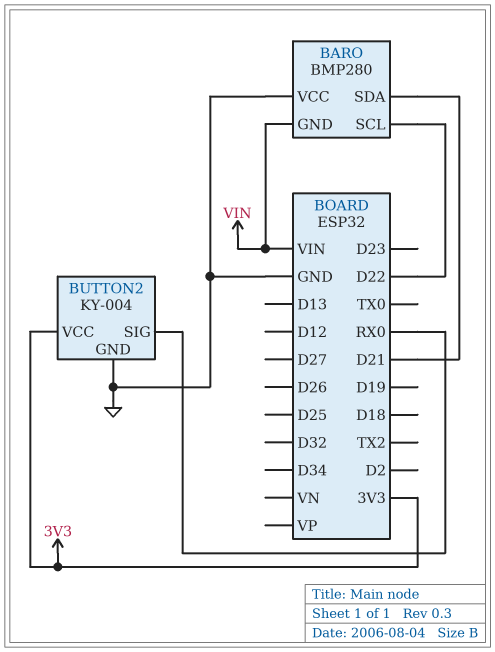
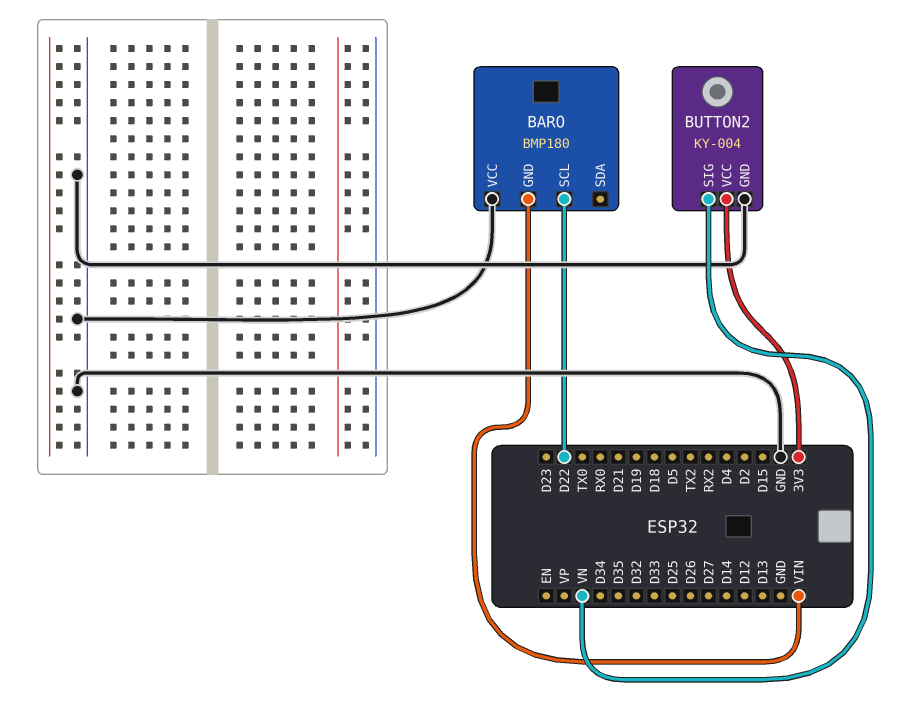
BARO: BMP280 -> BMP180
BARO pin SDA: D21 -> none
BUTTON2 pin SIG: RX0 -> VN

